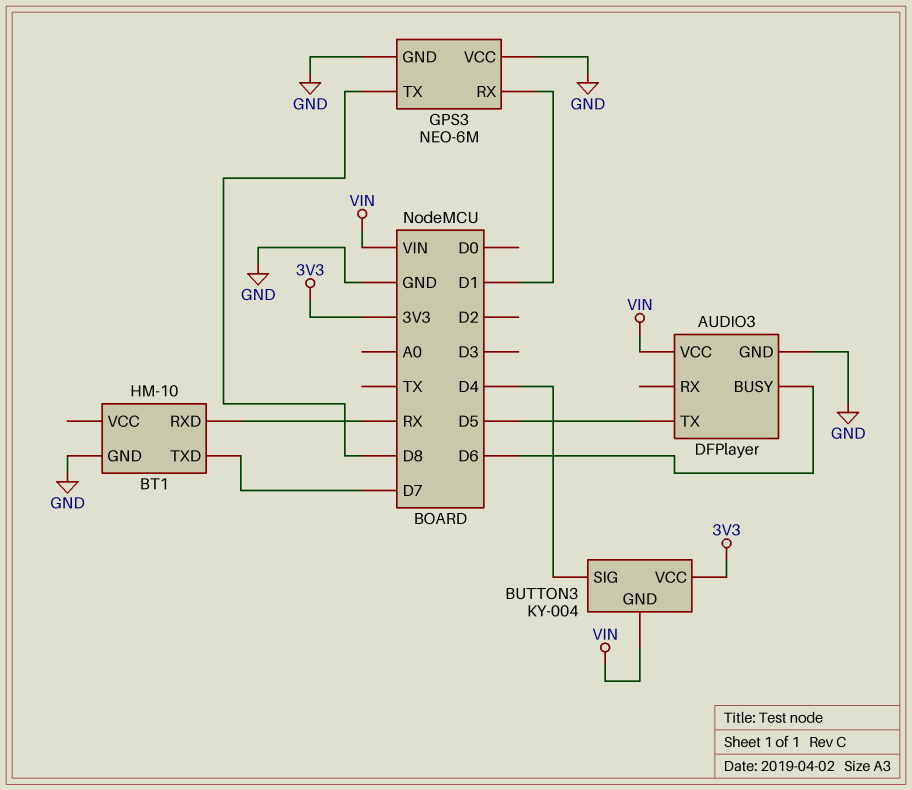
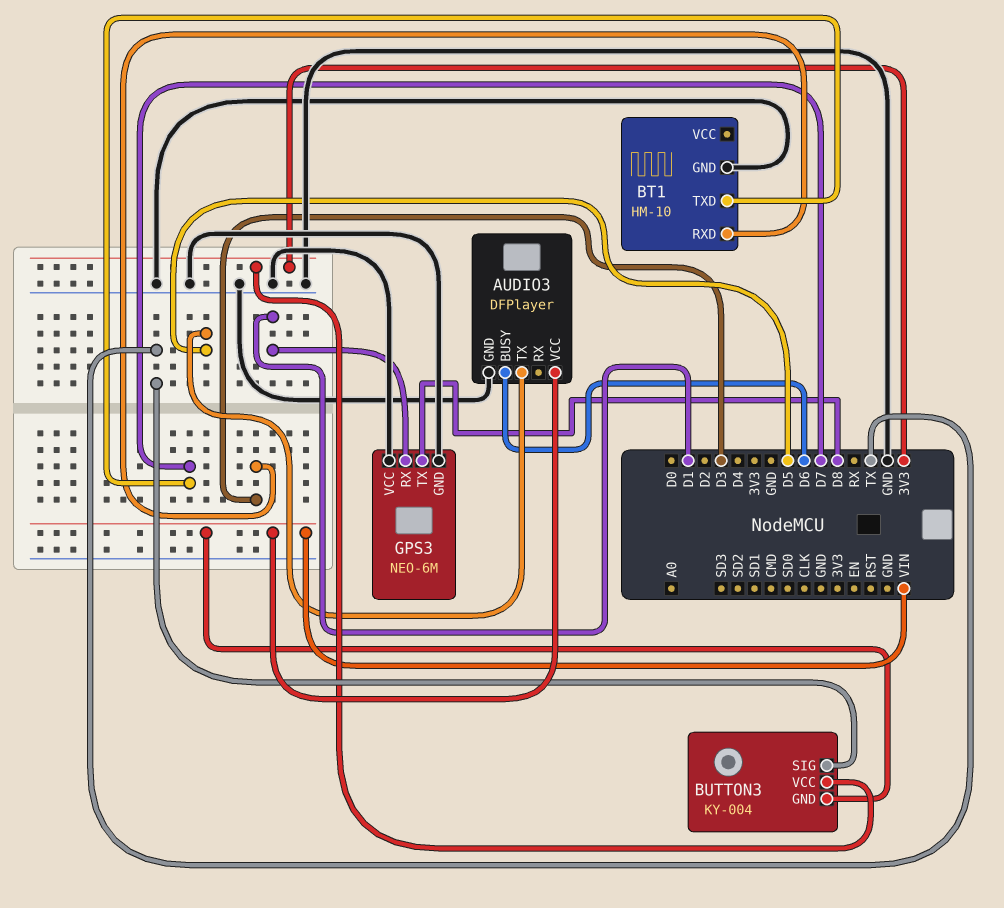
BT1 pin RXD: RX -> D3
BUTTON3 pin SIG: D4 -> TX

